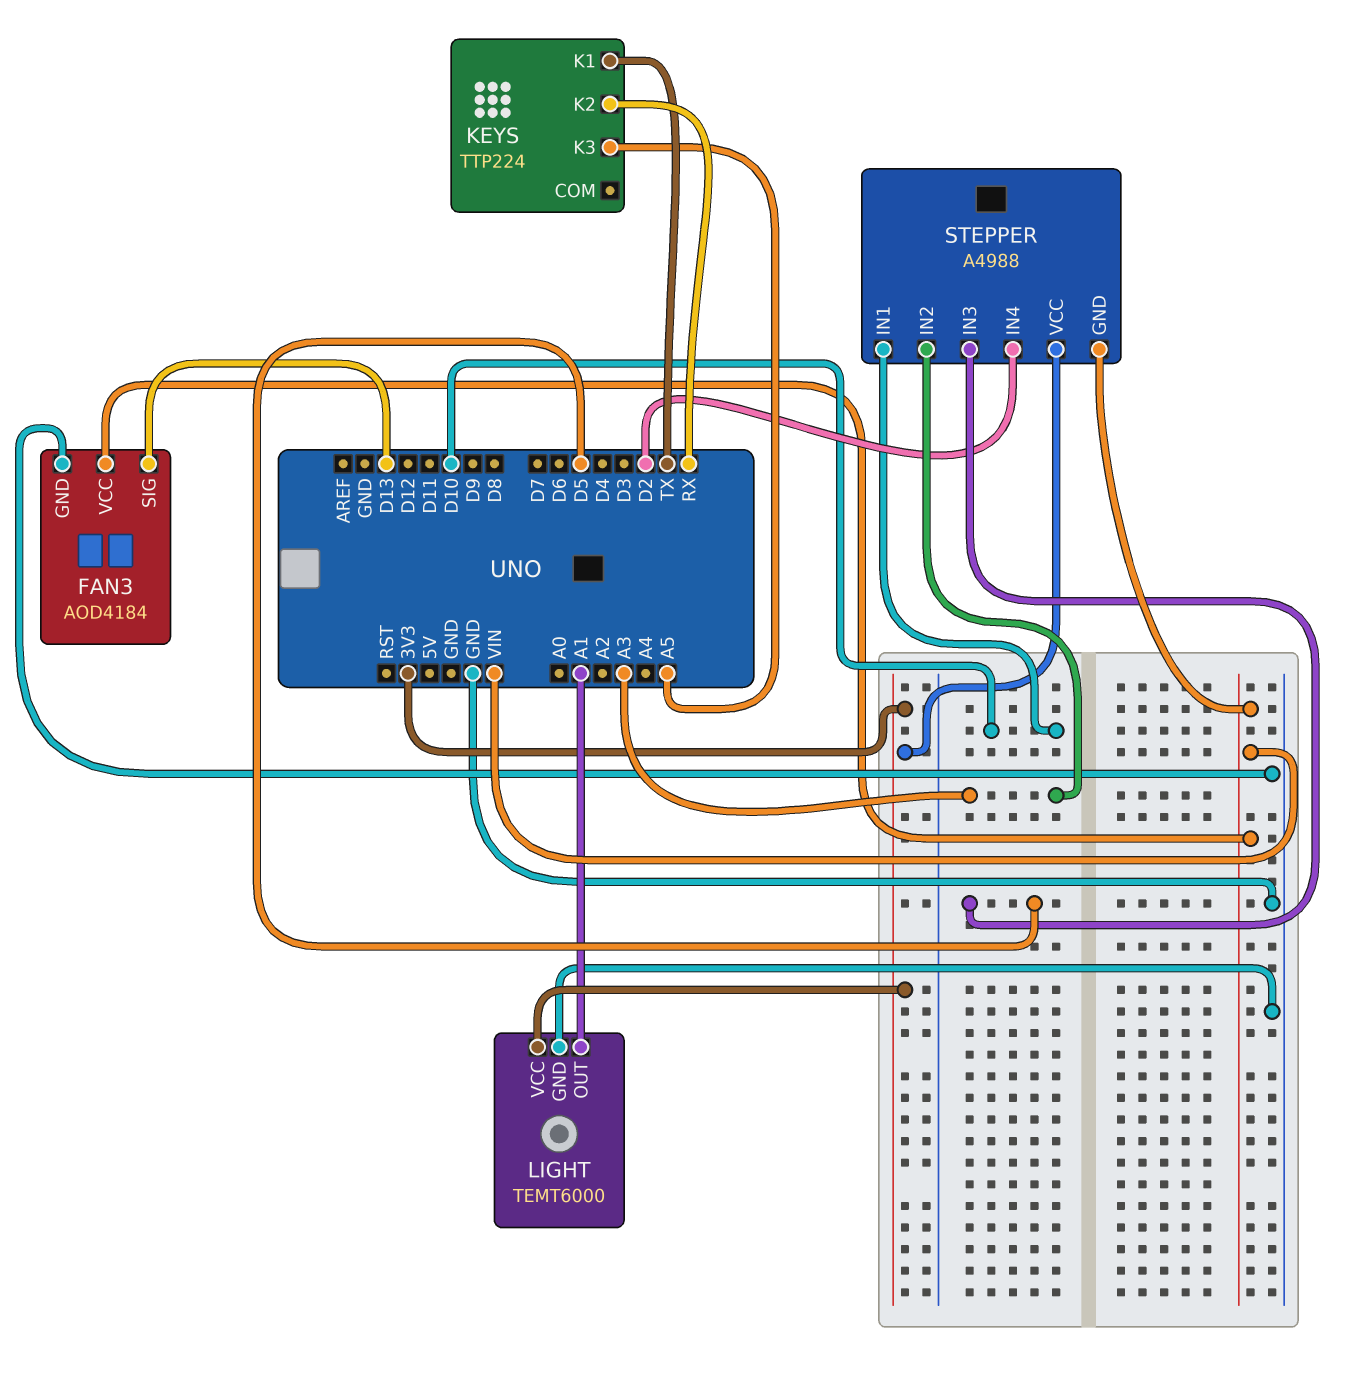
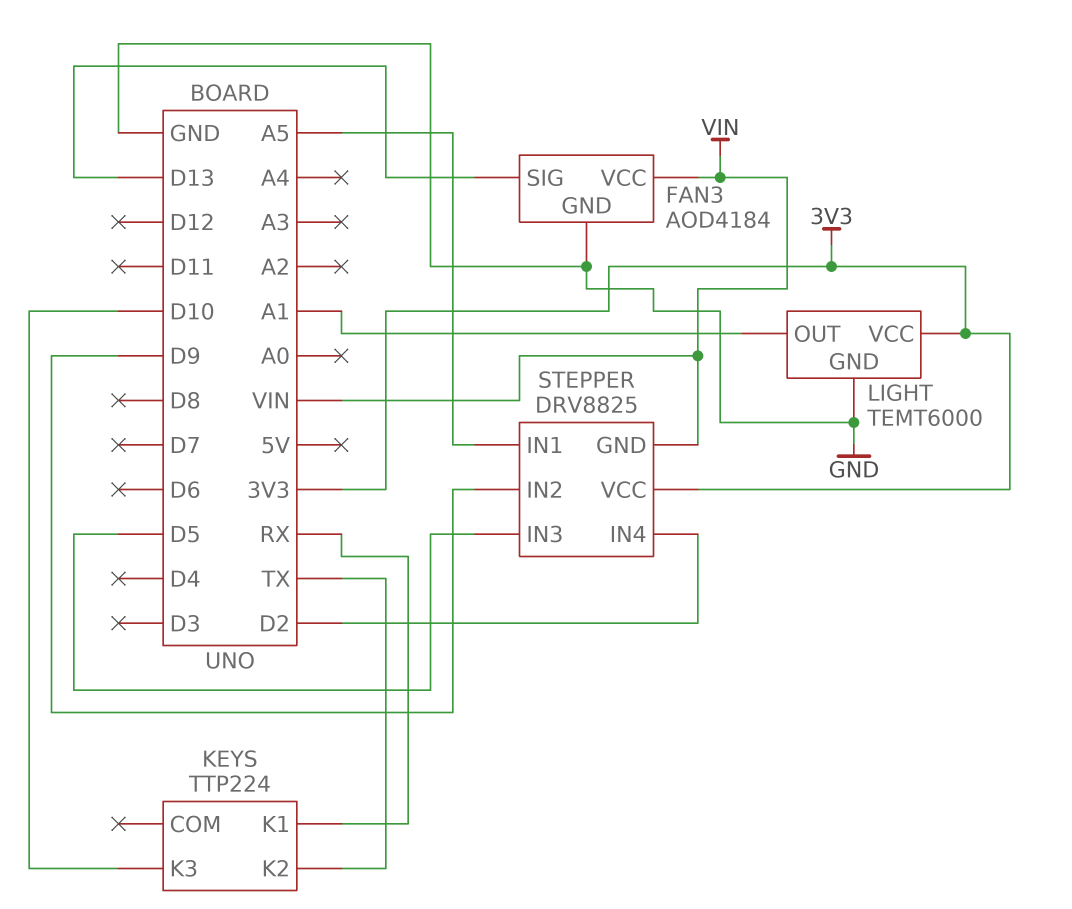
KEYS pin K1: TX -> RX
KEYS pin K2: RX -> TX
KEYS pin K3: A5 -> D10
STEPPER: A4988 -> DRV8825
STEPPER pin IN1: D10 -> A5
STEPPER pin IN2: A3 -> D9

